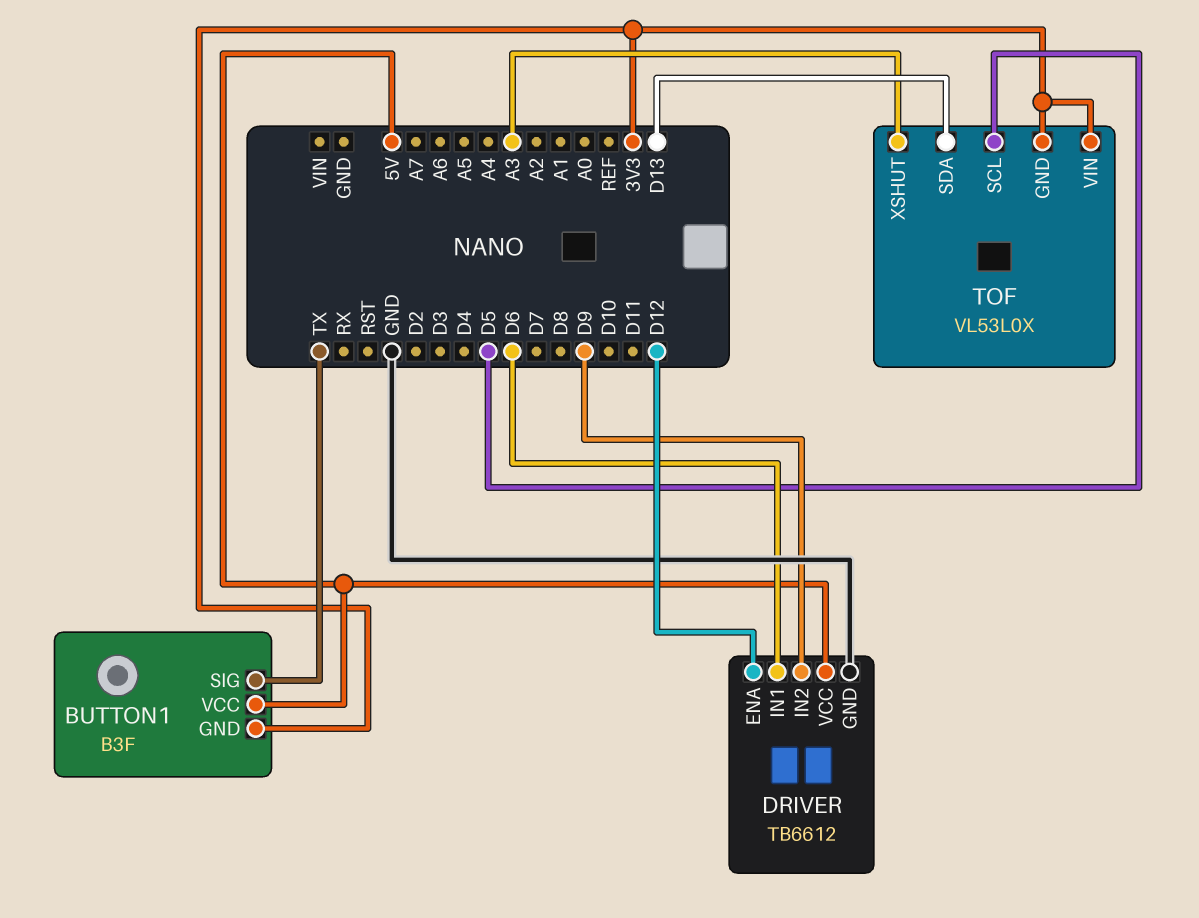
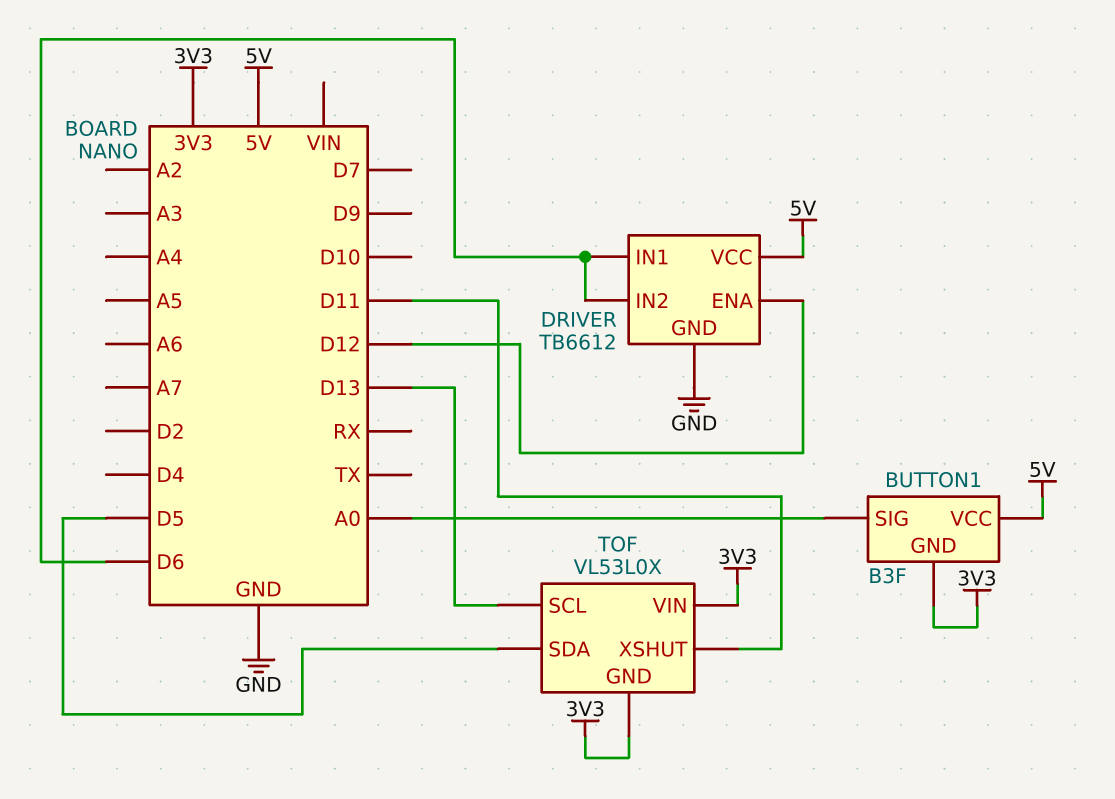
BUTTON1 pin SIG: TX -> A0
DRIVER pin IN2: D9 -> D6
TOF pin SCL: D5 -> D13
TOF pin SDA: D13 -> D5
TOF pin XSHUT: A3 -> D11

